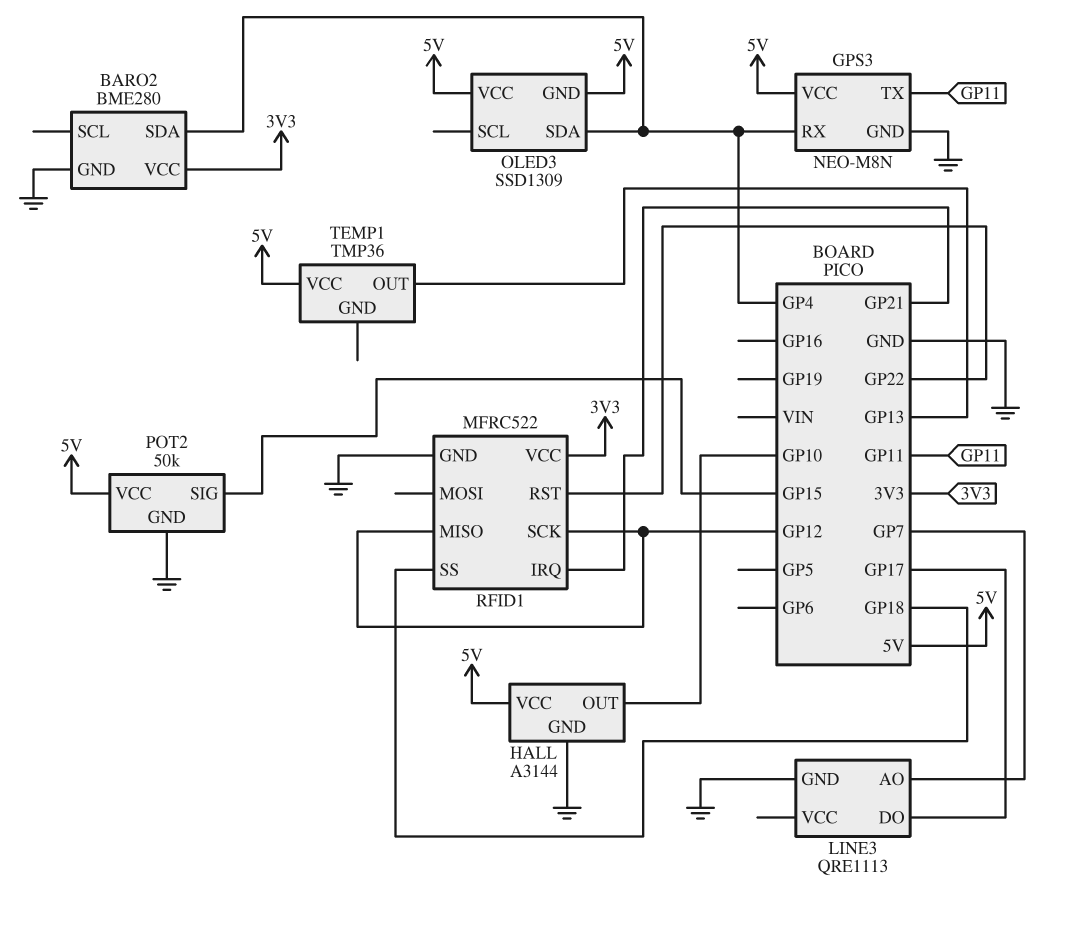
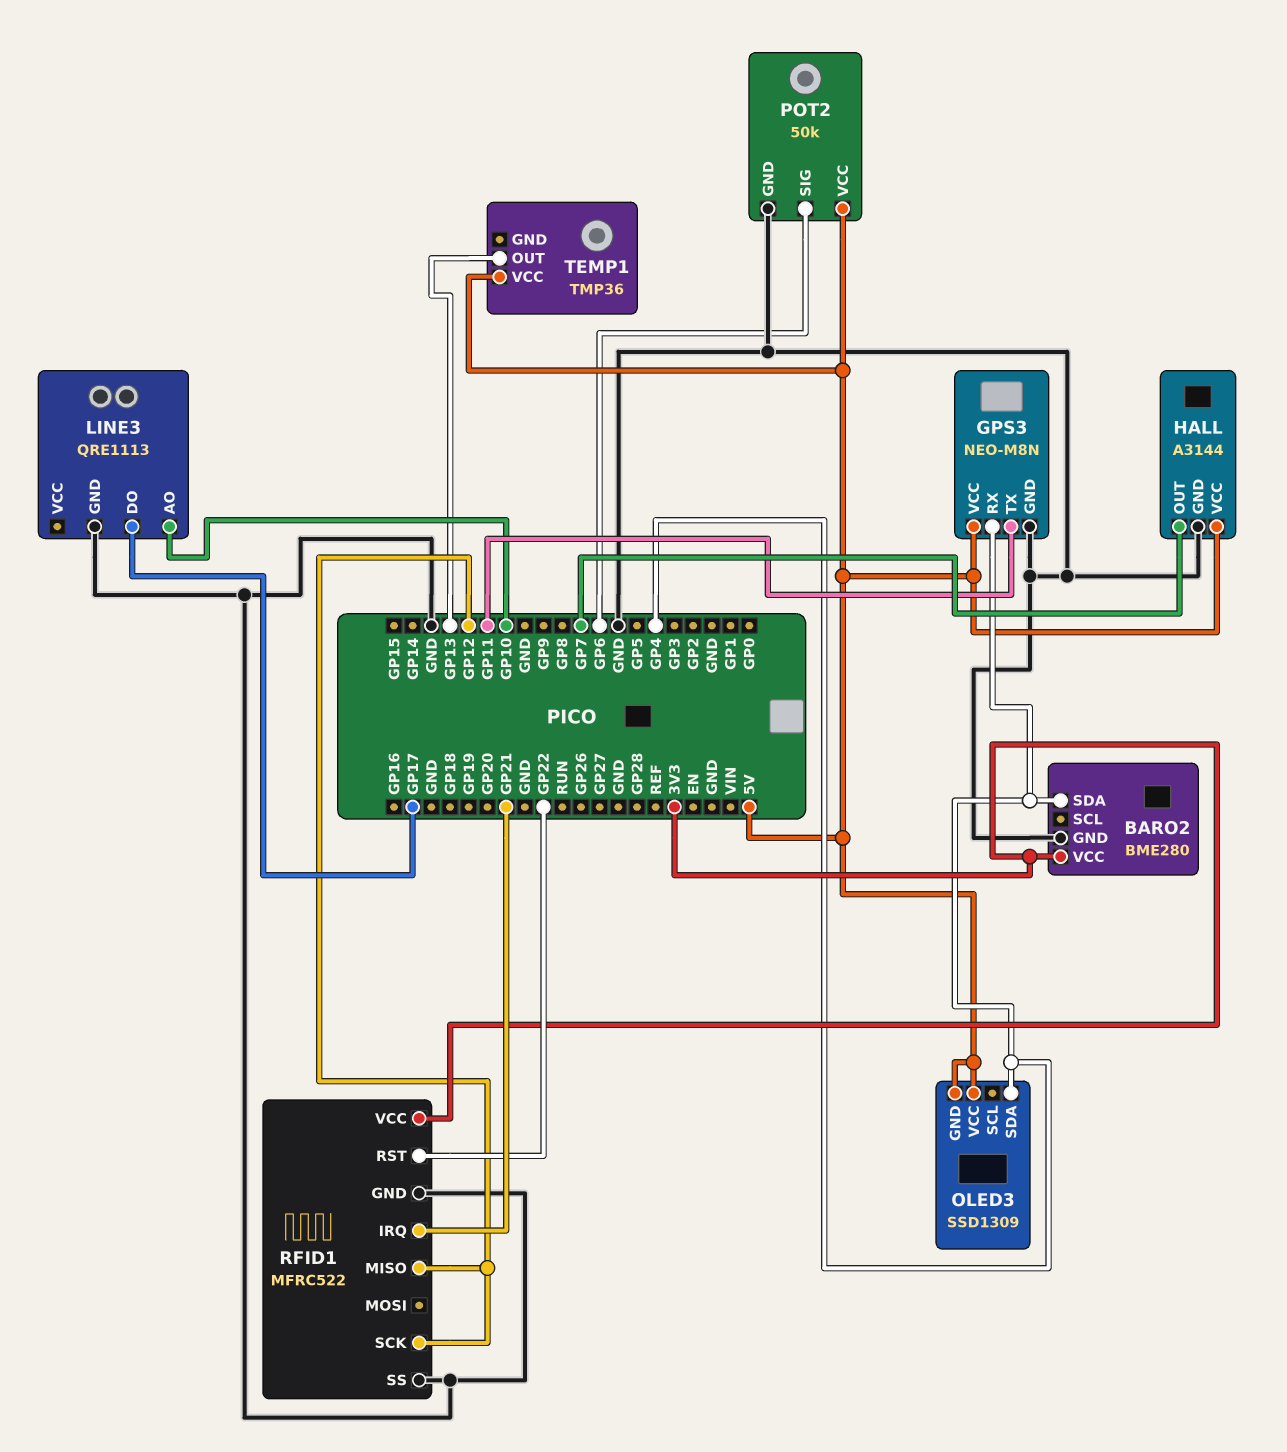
HALL pin OUT: GP10 -> GP7
LINE3 pin AO: GP7 -> GP10
POT2 pin SIG: GP15 -> GP6
RFID1 pin SS: GP18 -> GND

